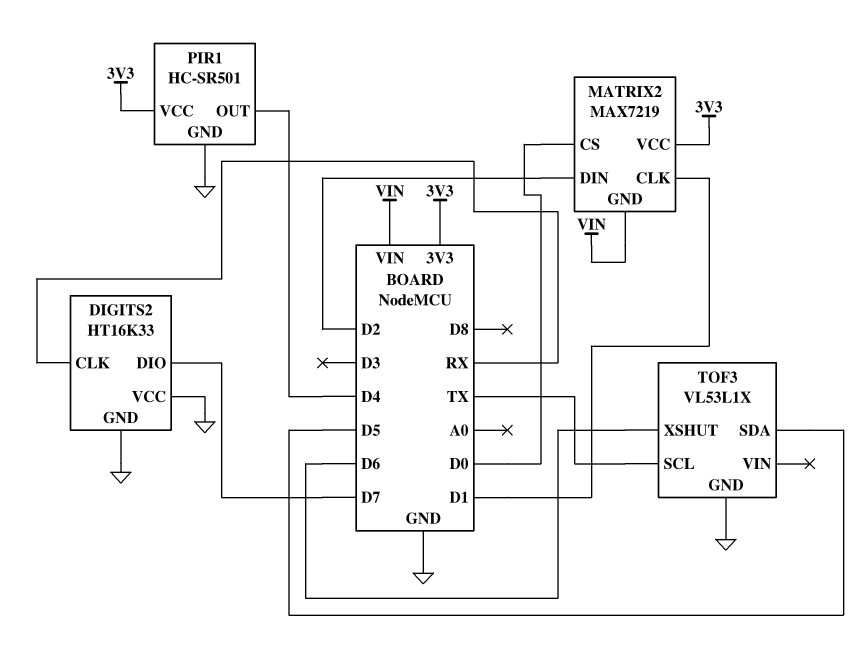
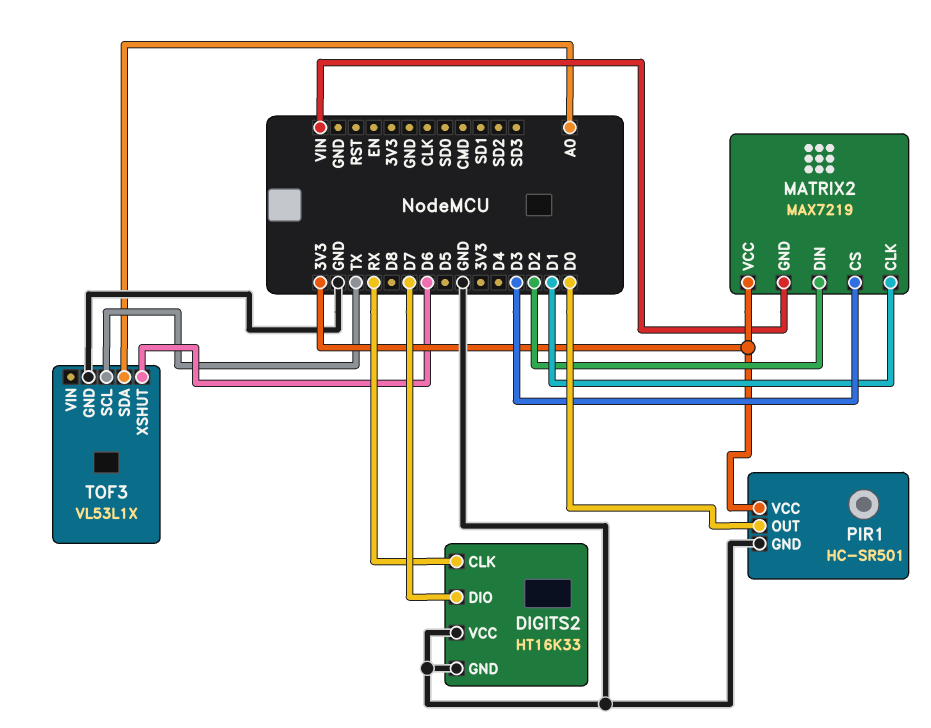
MATRIX2 pin CS: D0 -> D3
PIR1 pin OUT: D4 -> D0
TOF3 pin SDA: D5 -> A0

